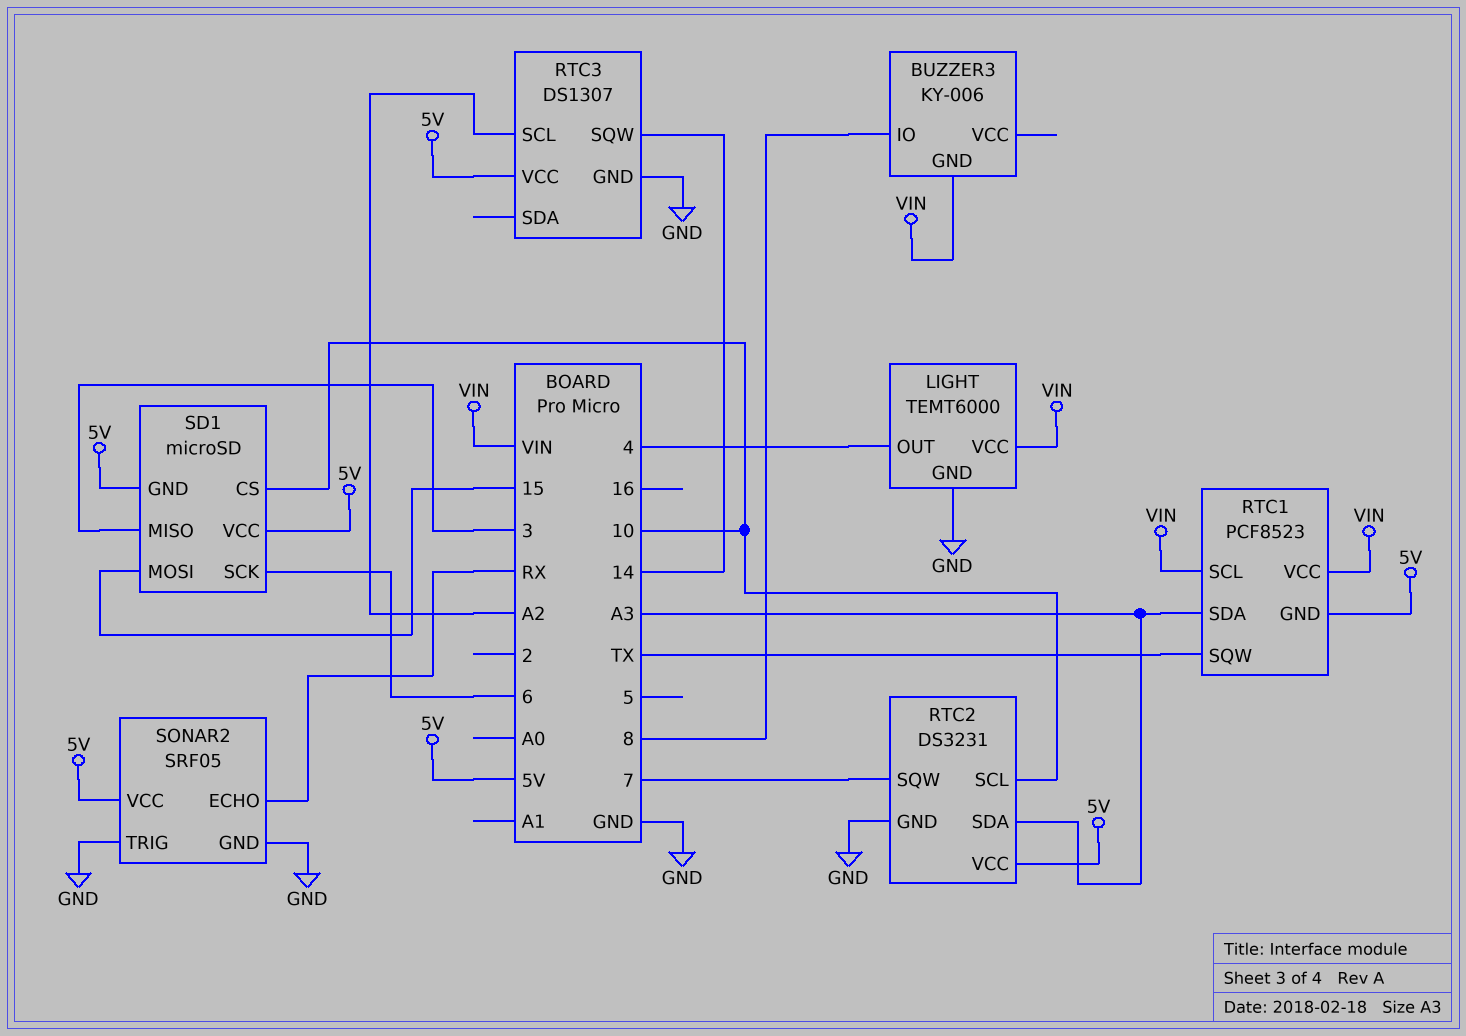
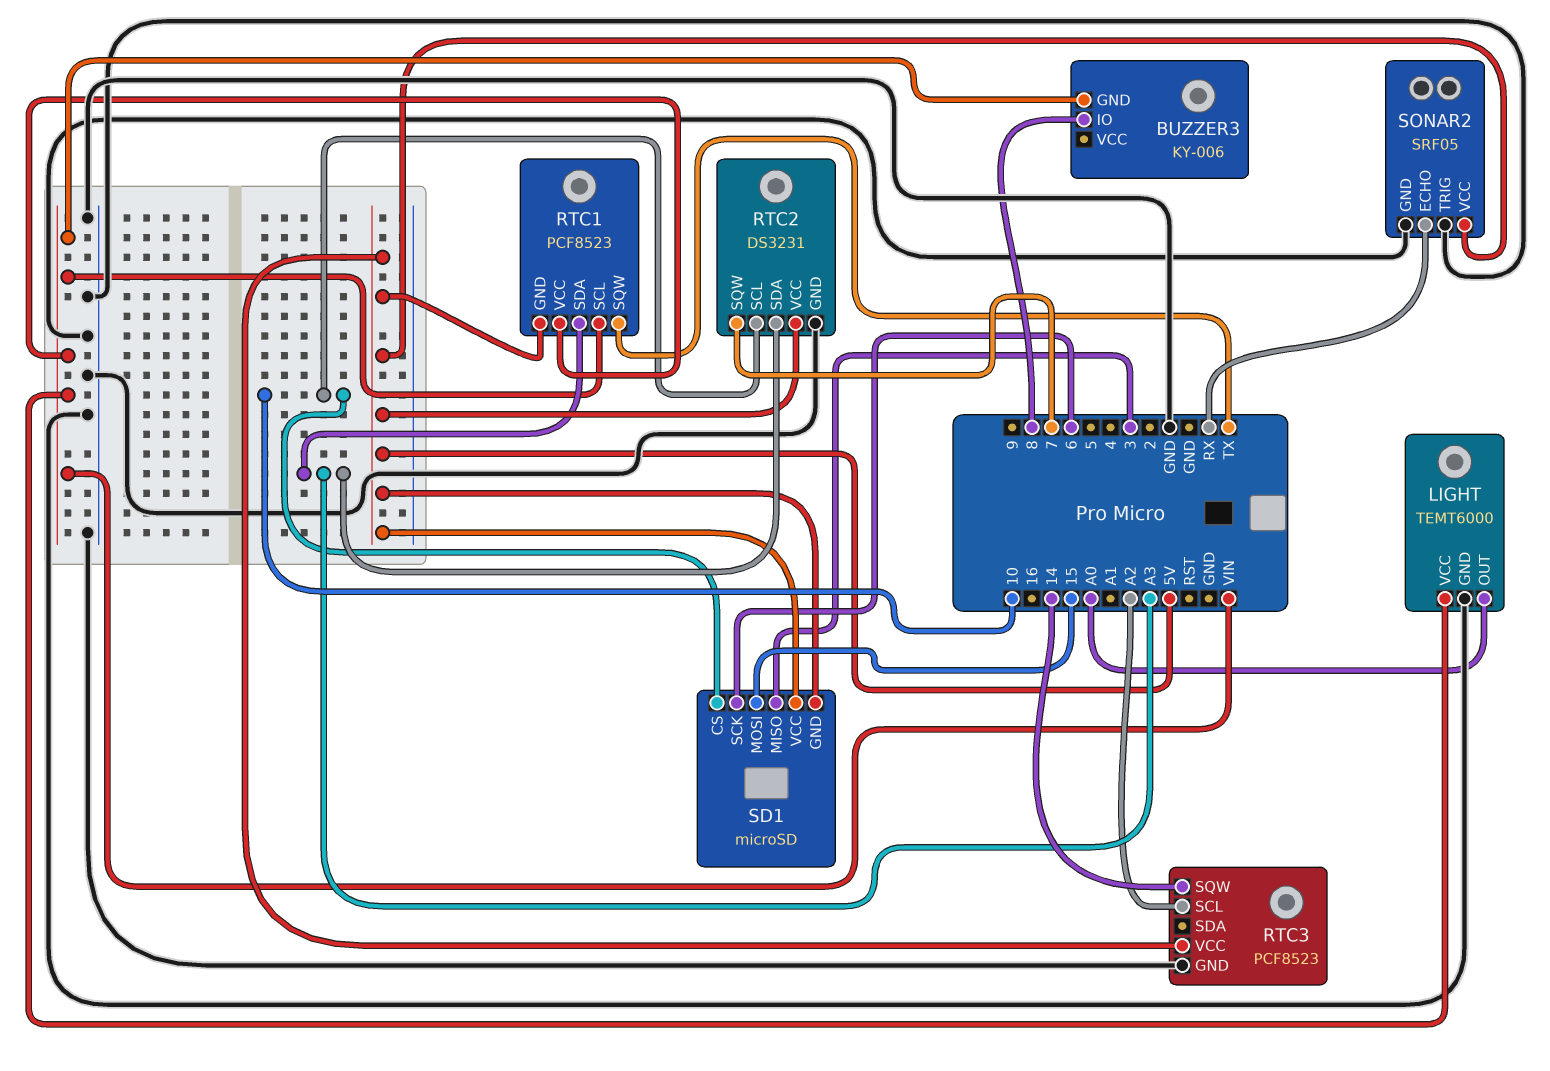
LIGHT pin OUT: 4 -> A0
RTC3: DS1307 -> PCF8523

